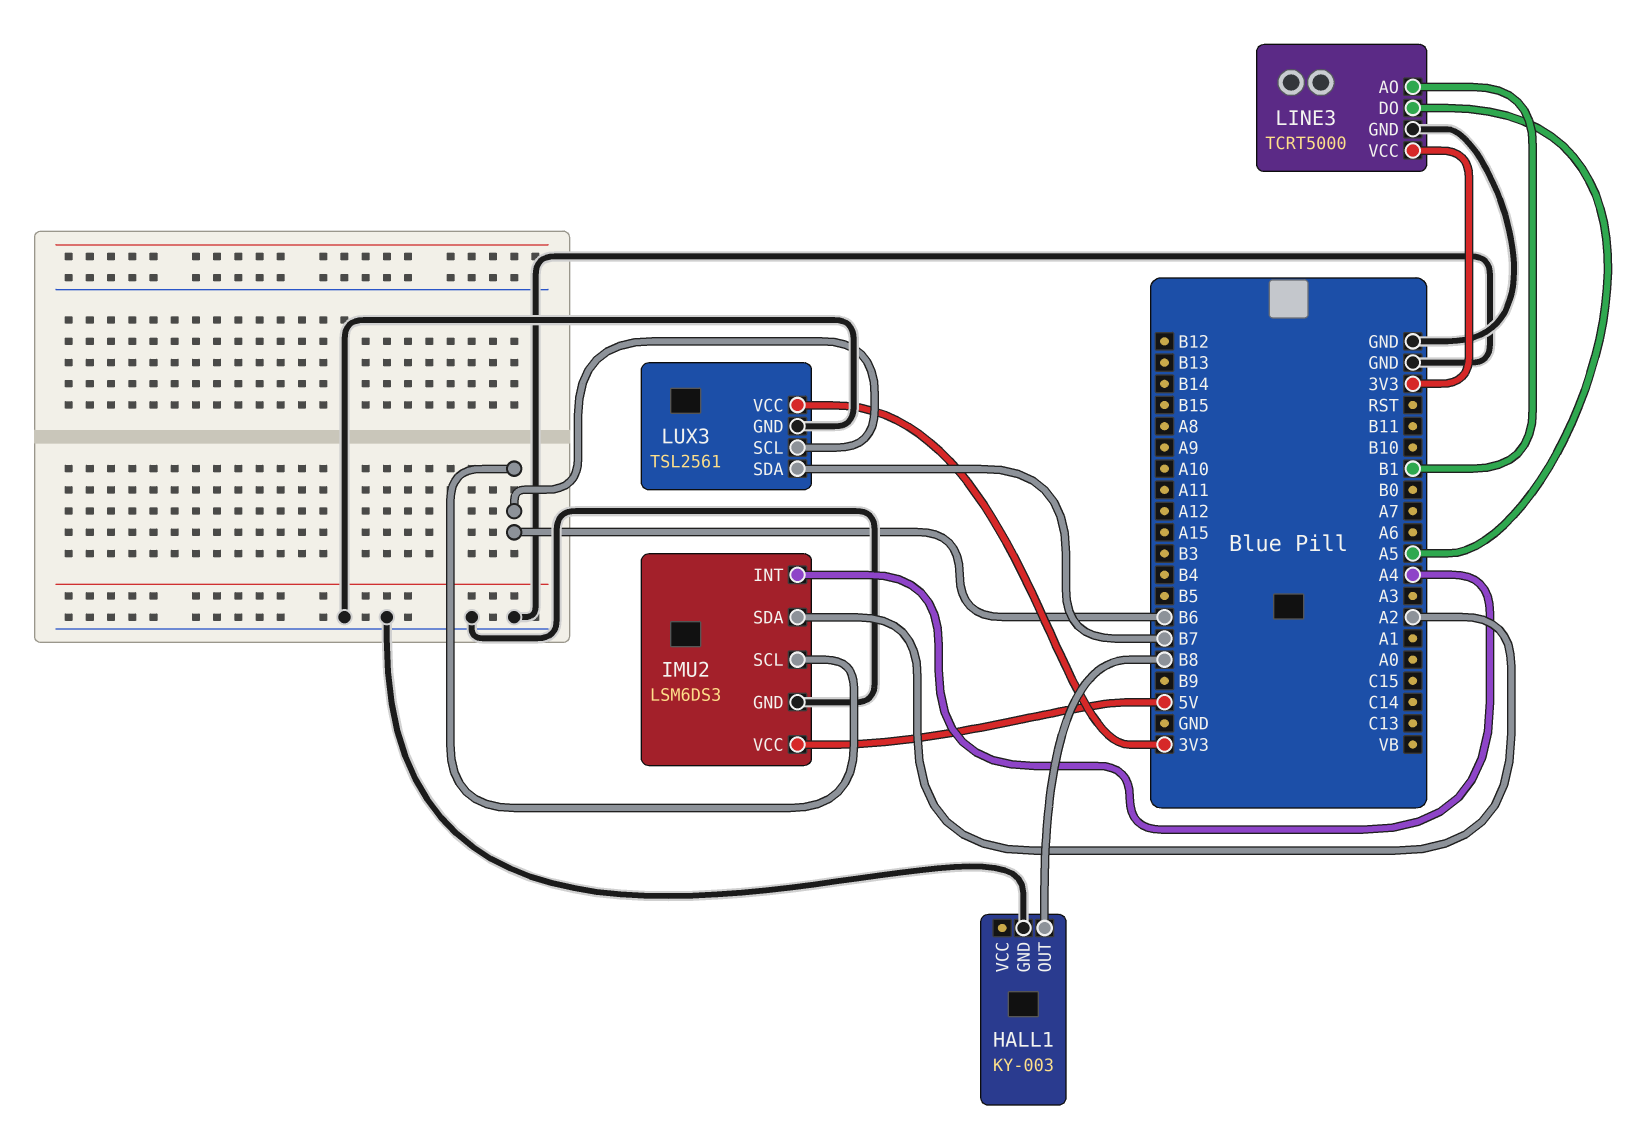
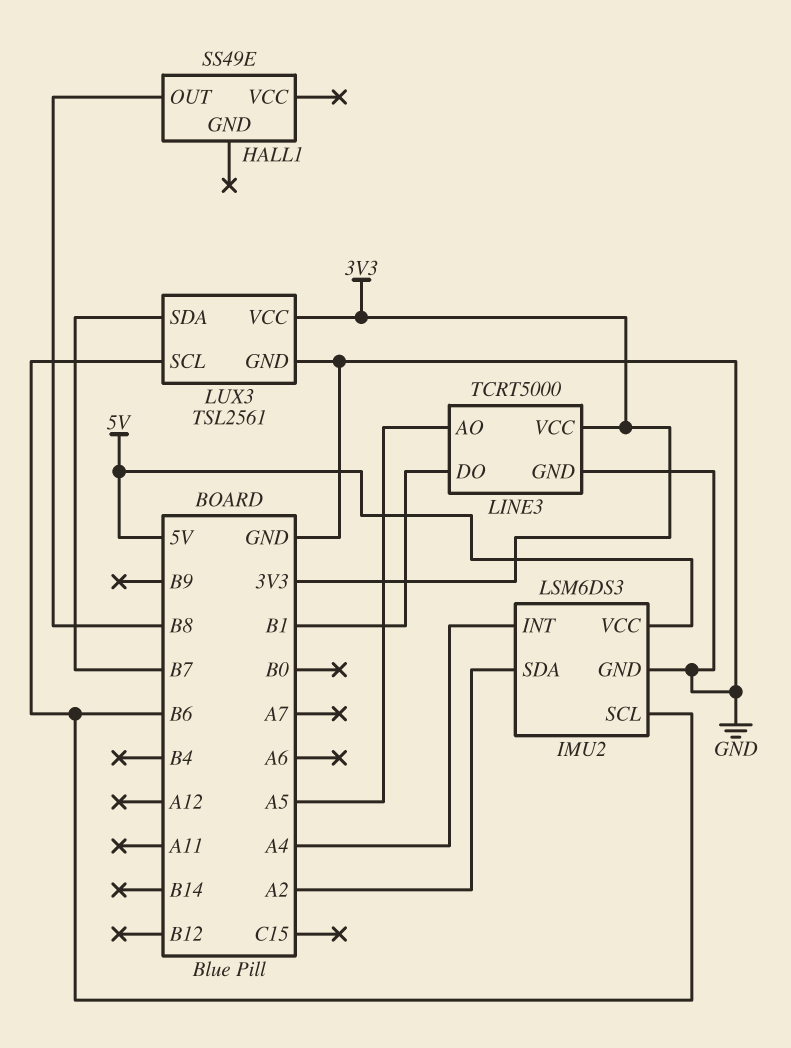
HALL1: KY-003 -> SS49E
HALL1 pin GND: GND -> none
LINE3 pin AO: B1 -> A5
LINE3 pin DO: A5 -> B1

